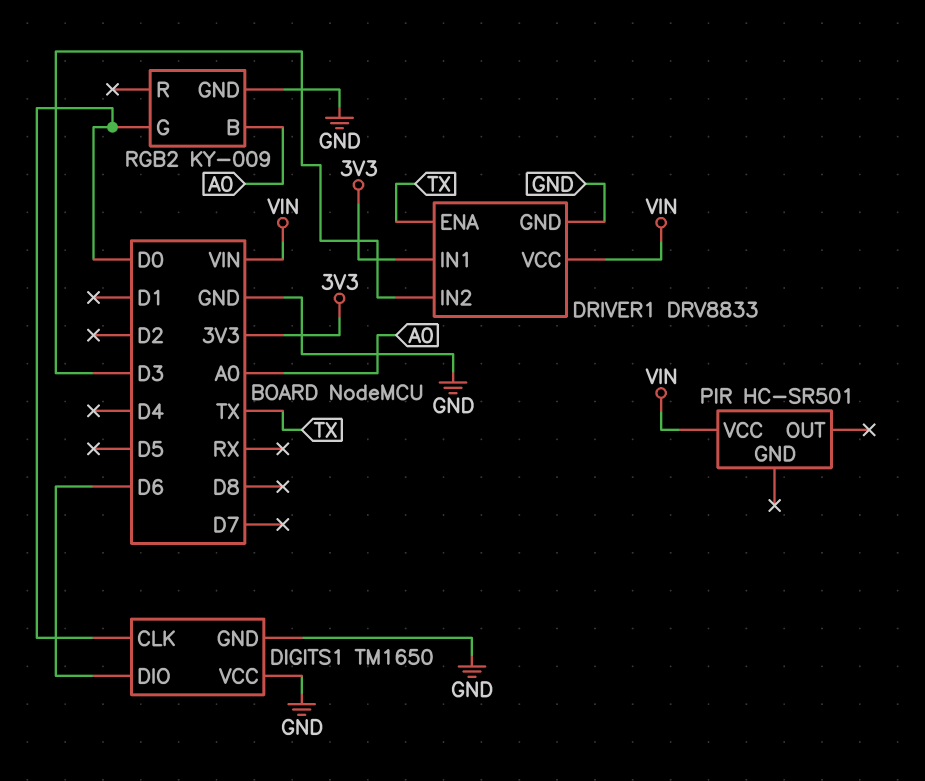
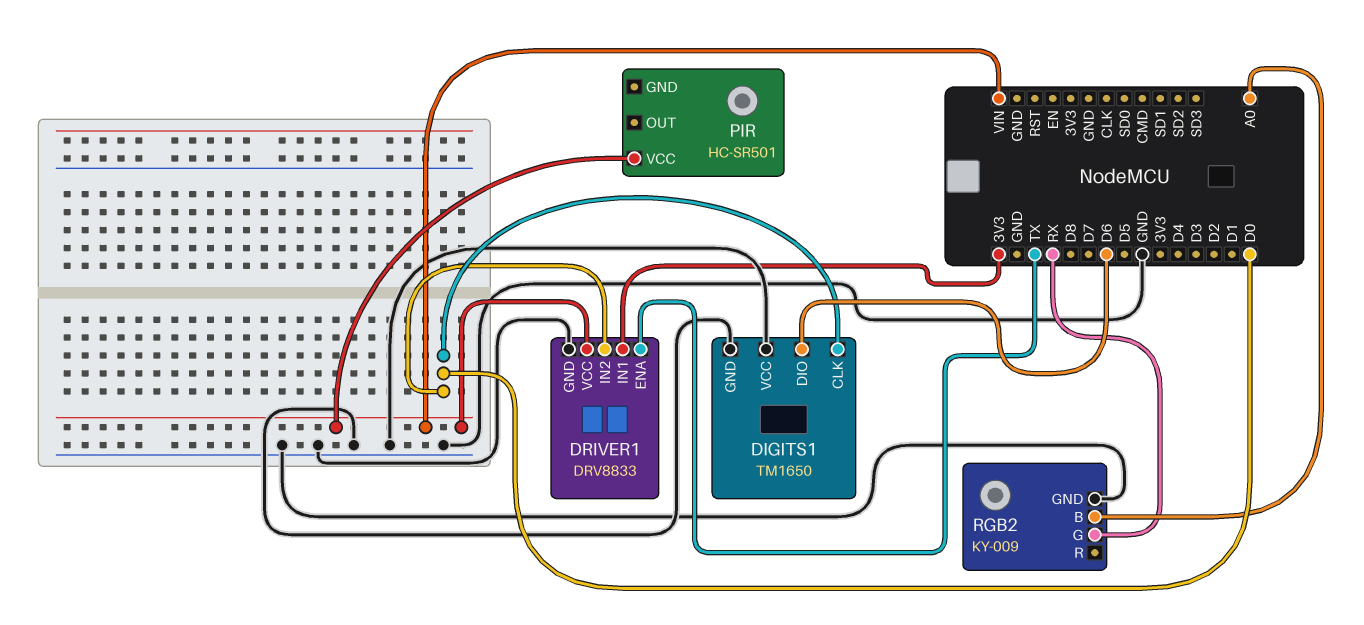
DRIVER1 pin IN2: D3 -> D0
RGB2 pin G: D0 -> RX

